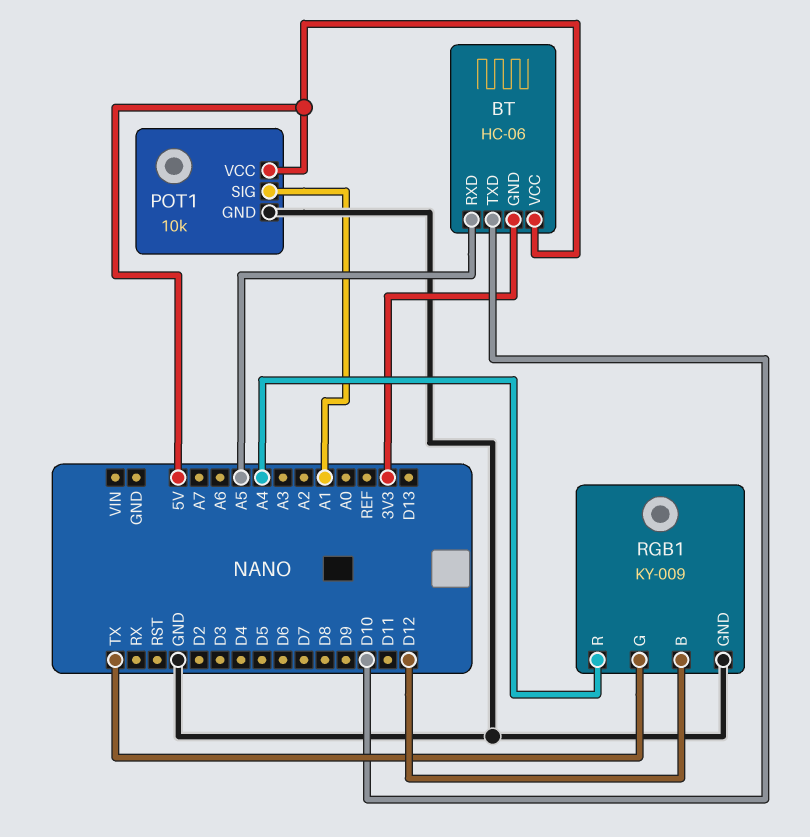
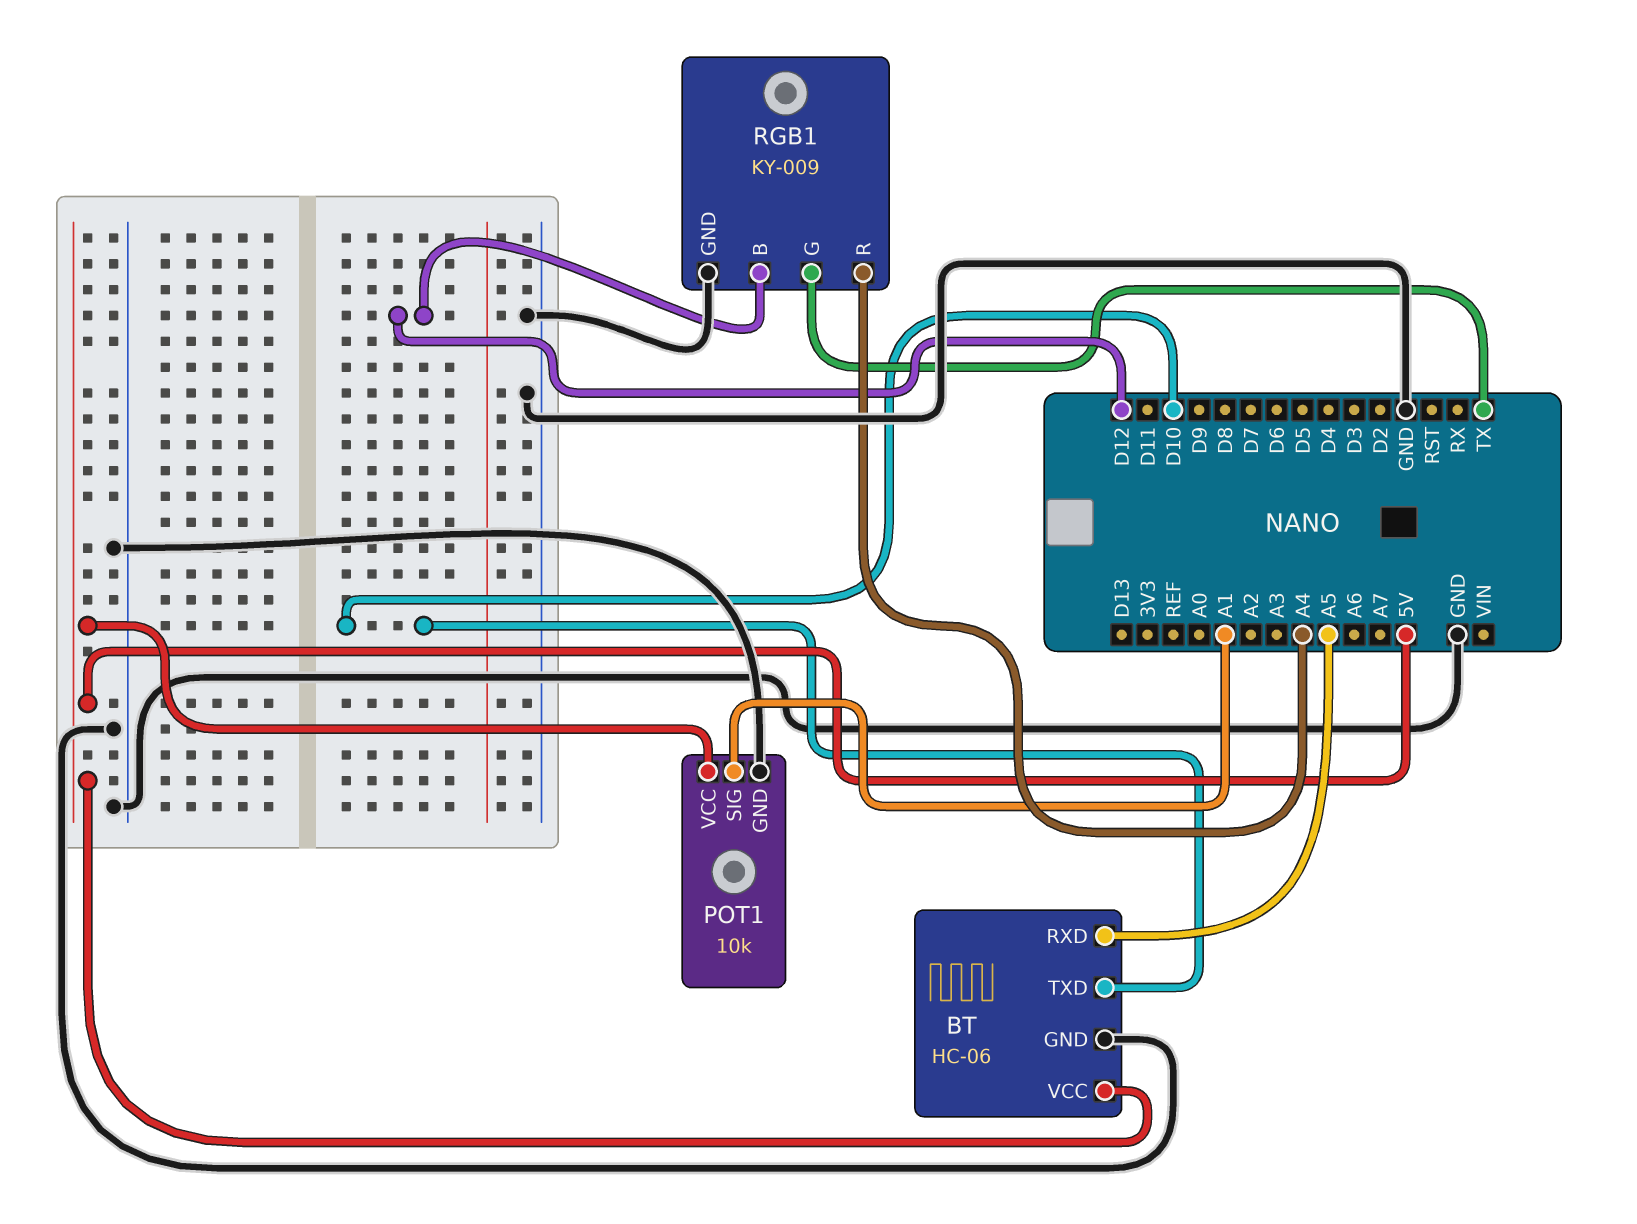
BT pin GND: 3V3 -> GND

